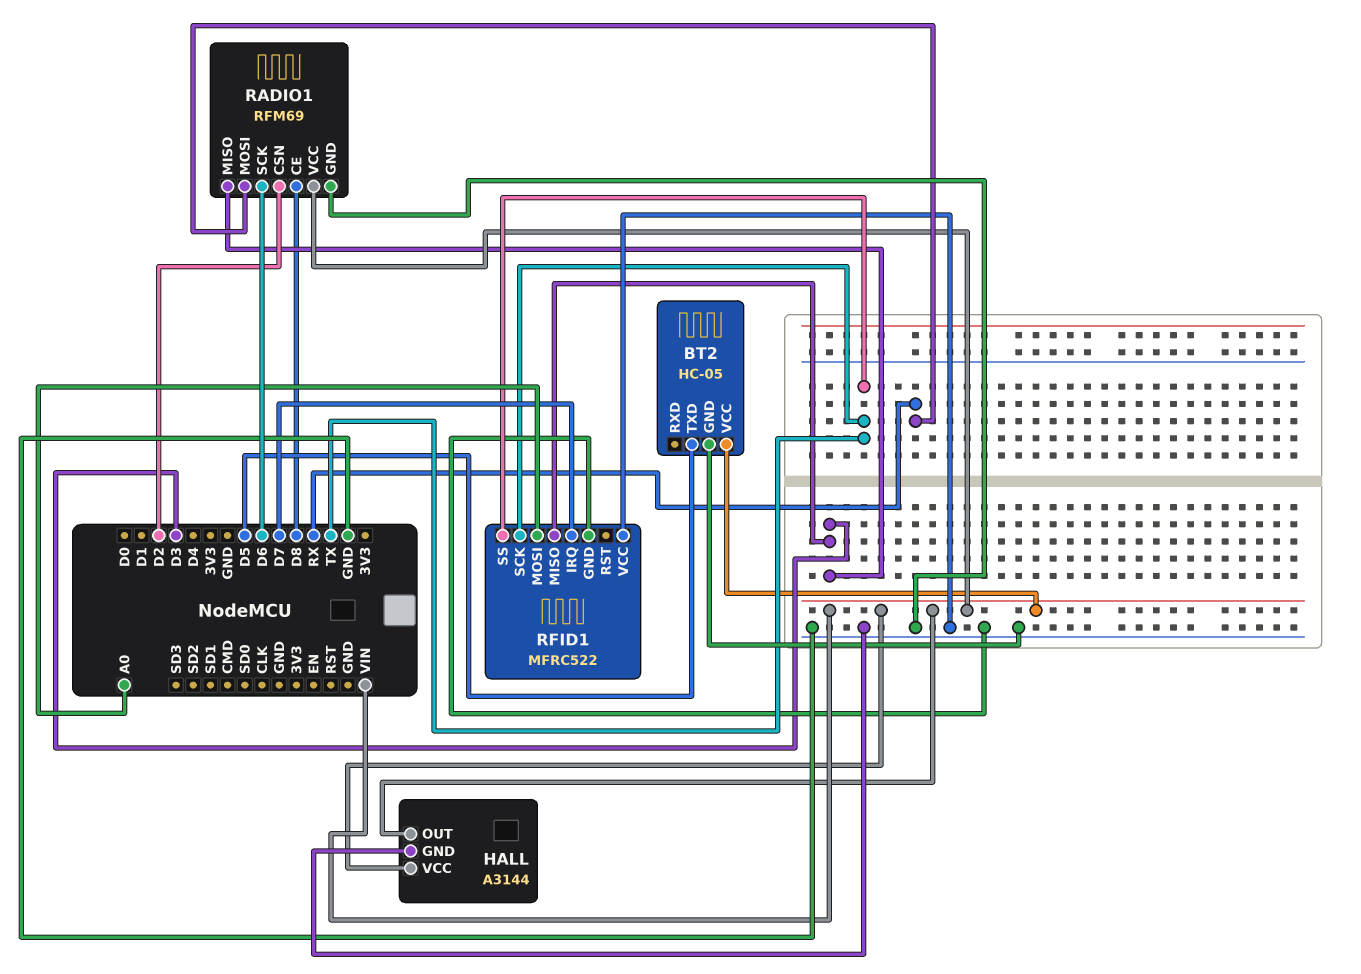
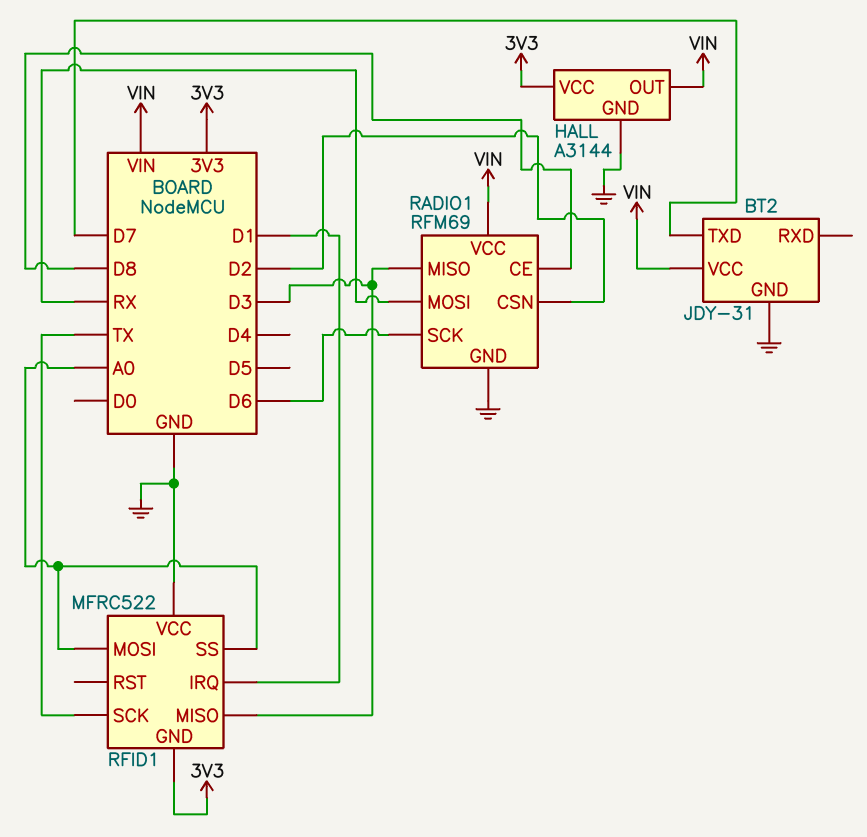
BT2: HC-05 -> JDY-31
BT2 pin TXD: D5 -> D7
HALL pin VCC: VIN -> 3V3
RFID1 pin GND: GND -> 3V3
RFID1 pin IRQ: D7 -> D1
RFID1 pin SS: TX -> A0

